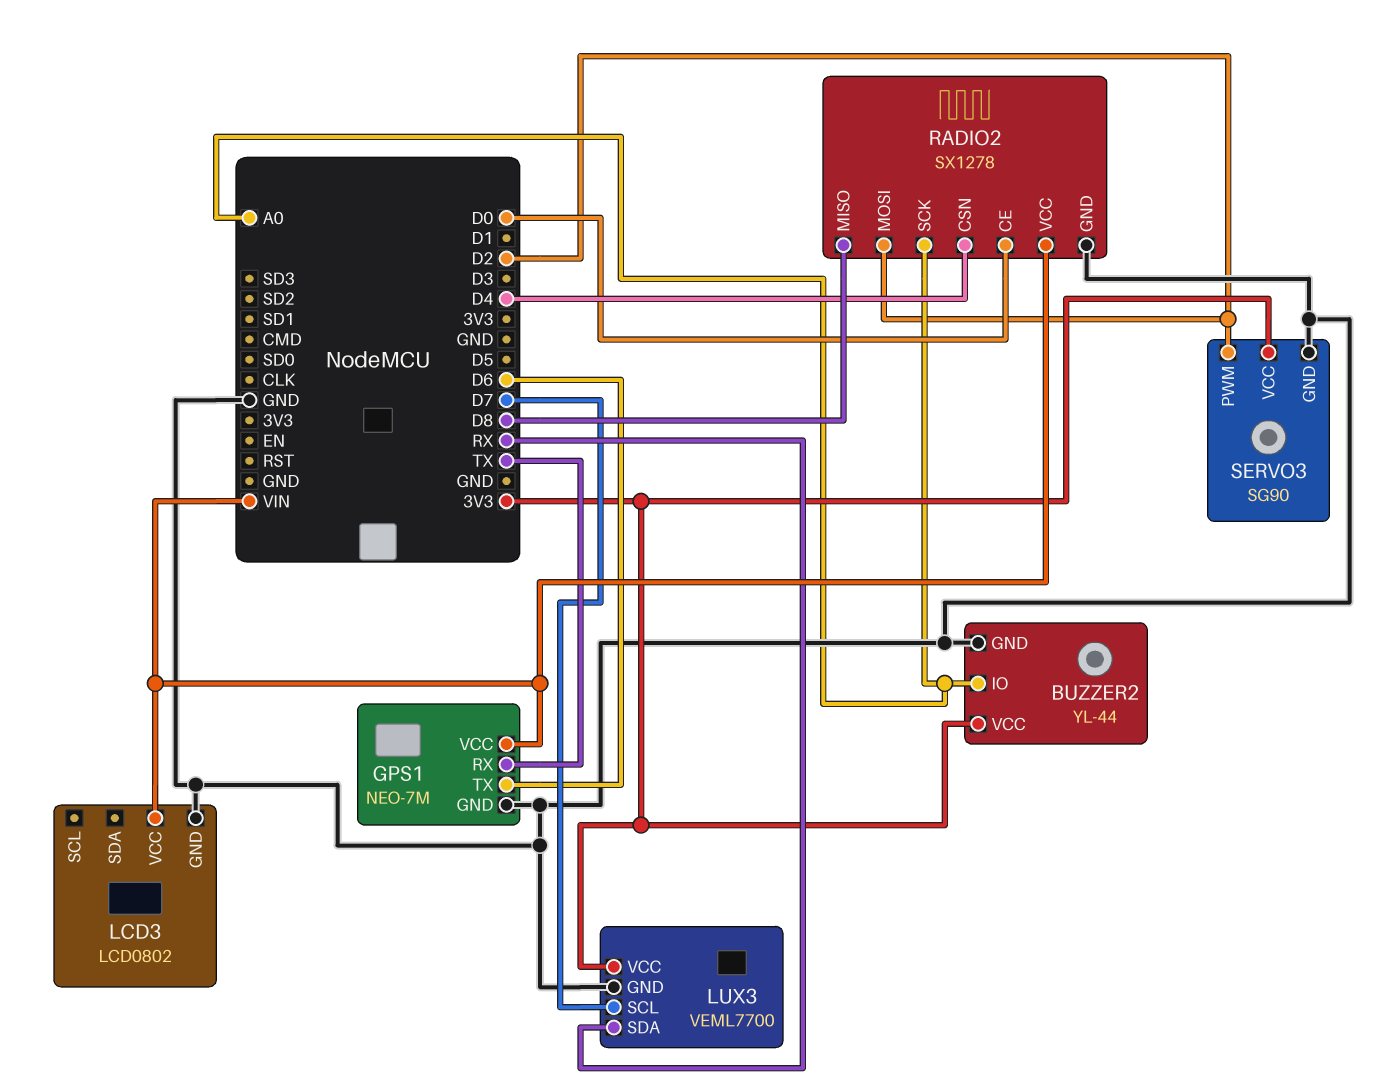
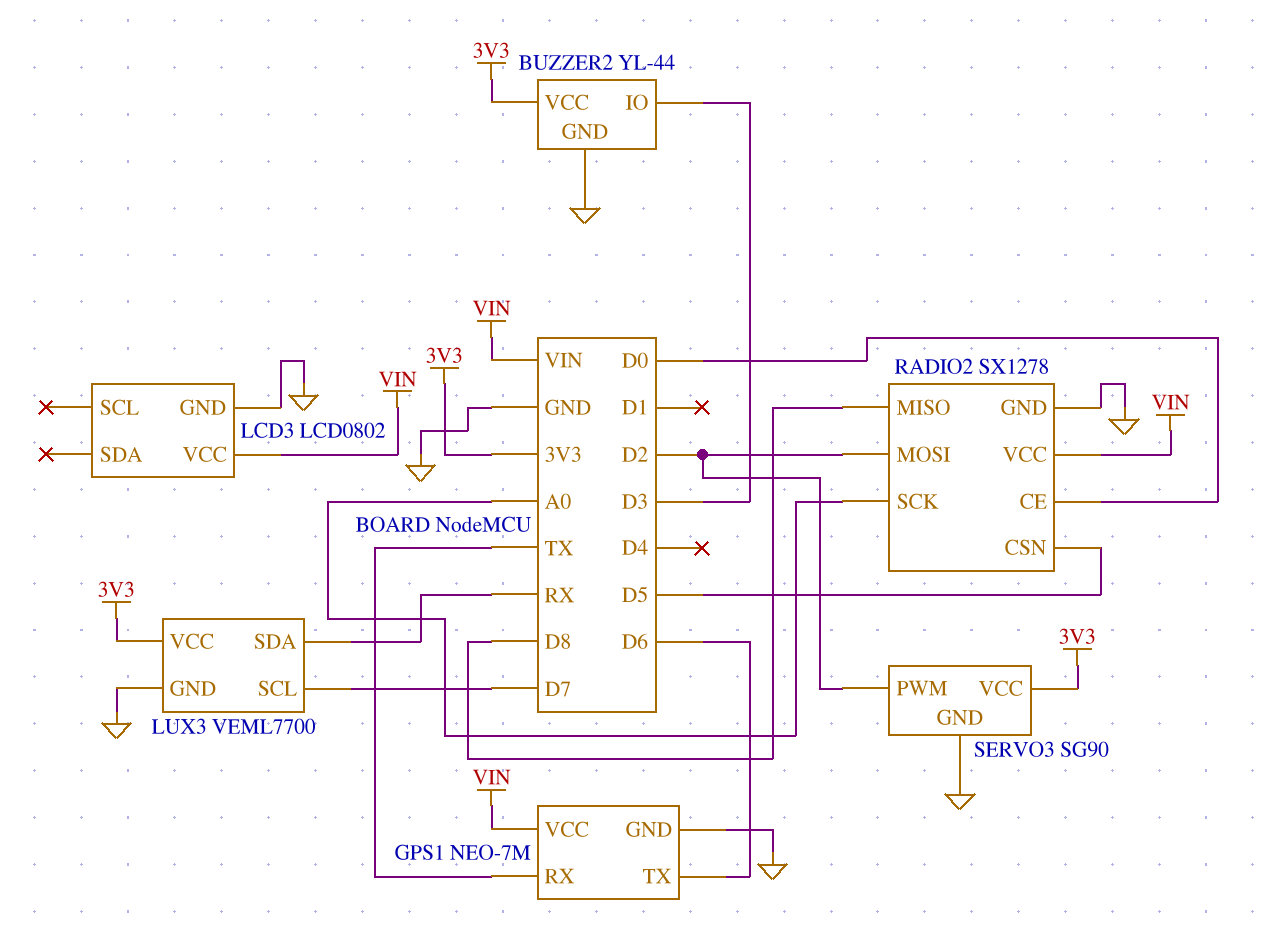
BUZZER2 pin IO: A0 -> D3
RADIO2 pin CSN: D4 -> D5

